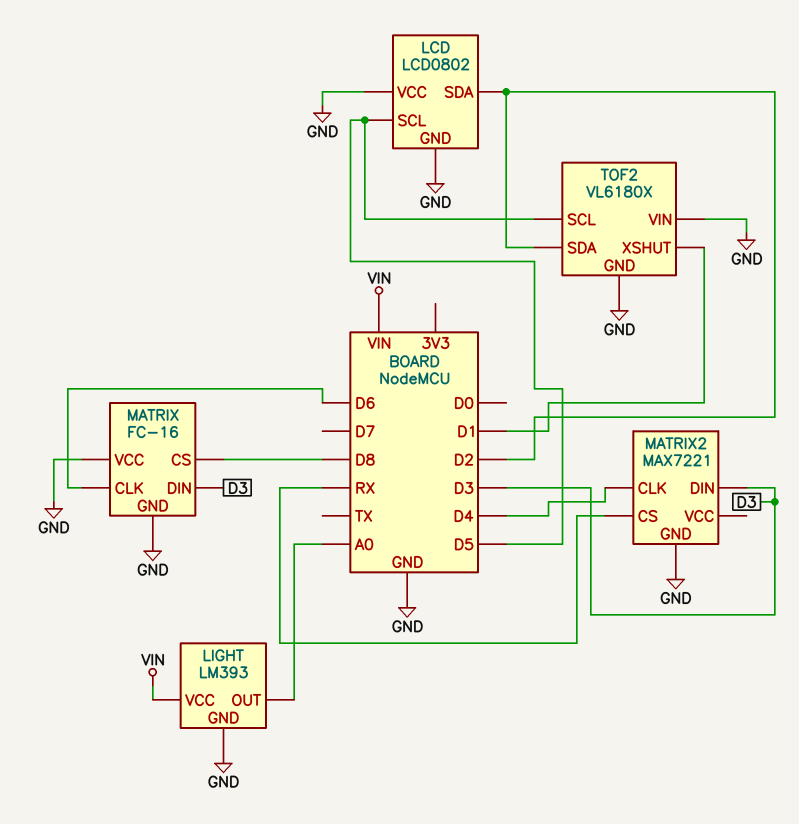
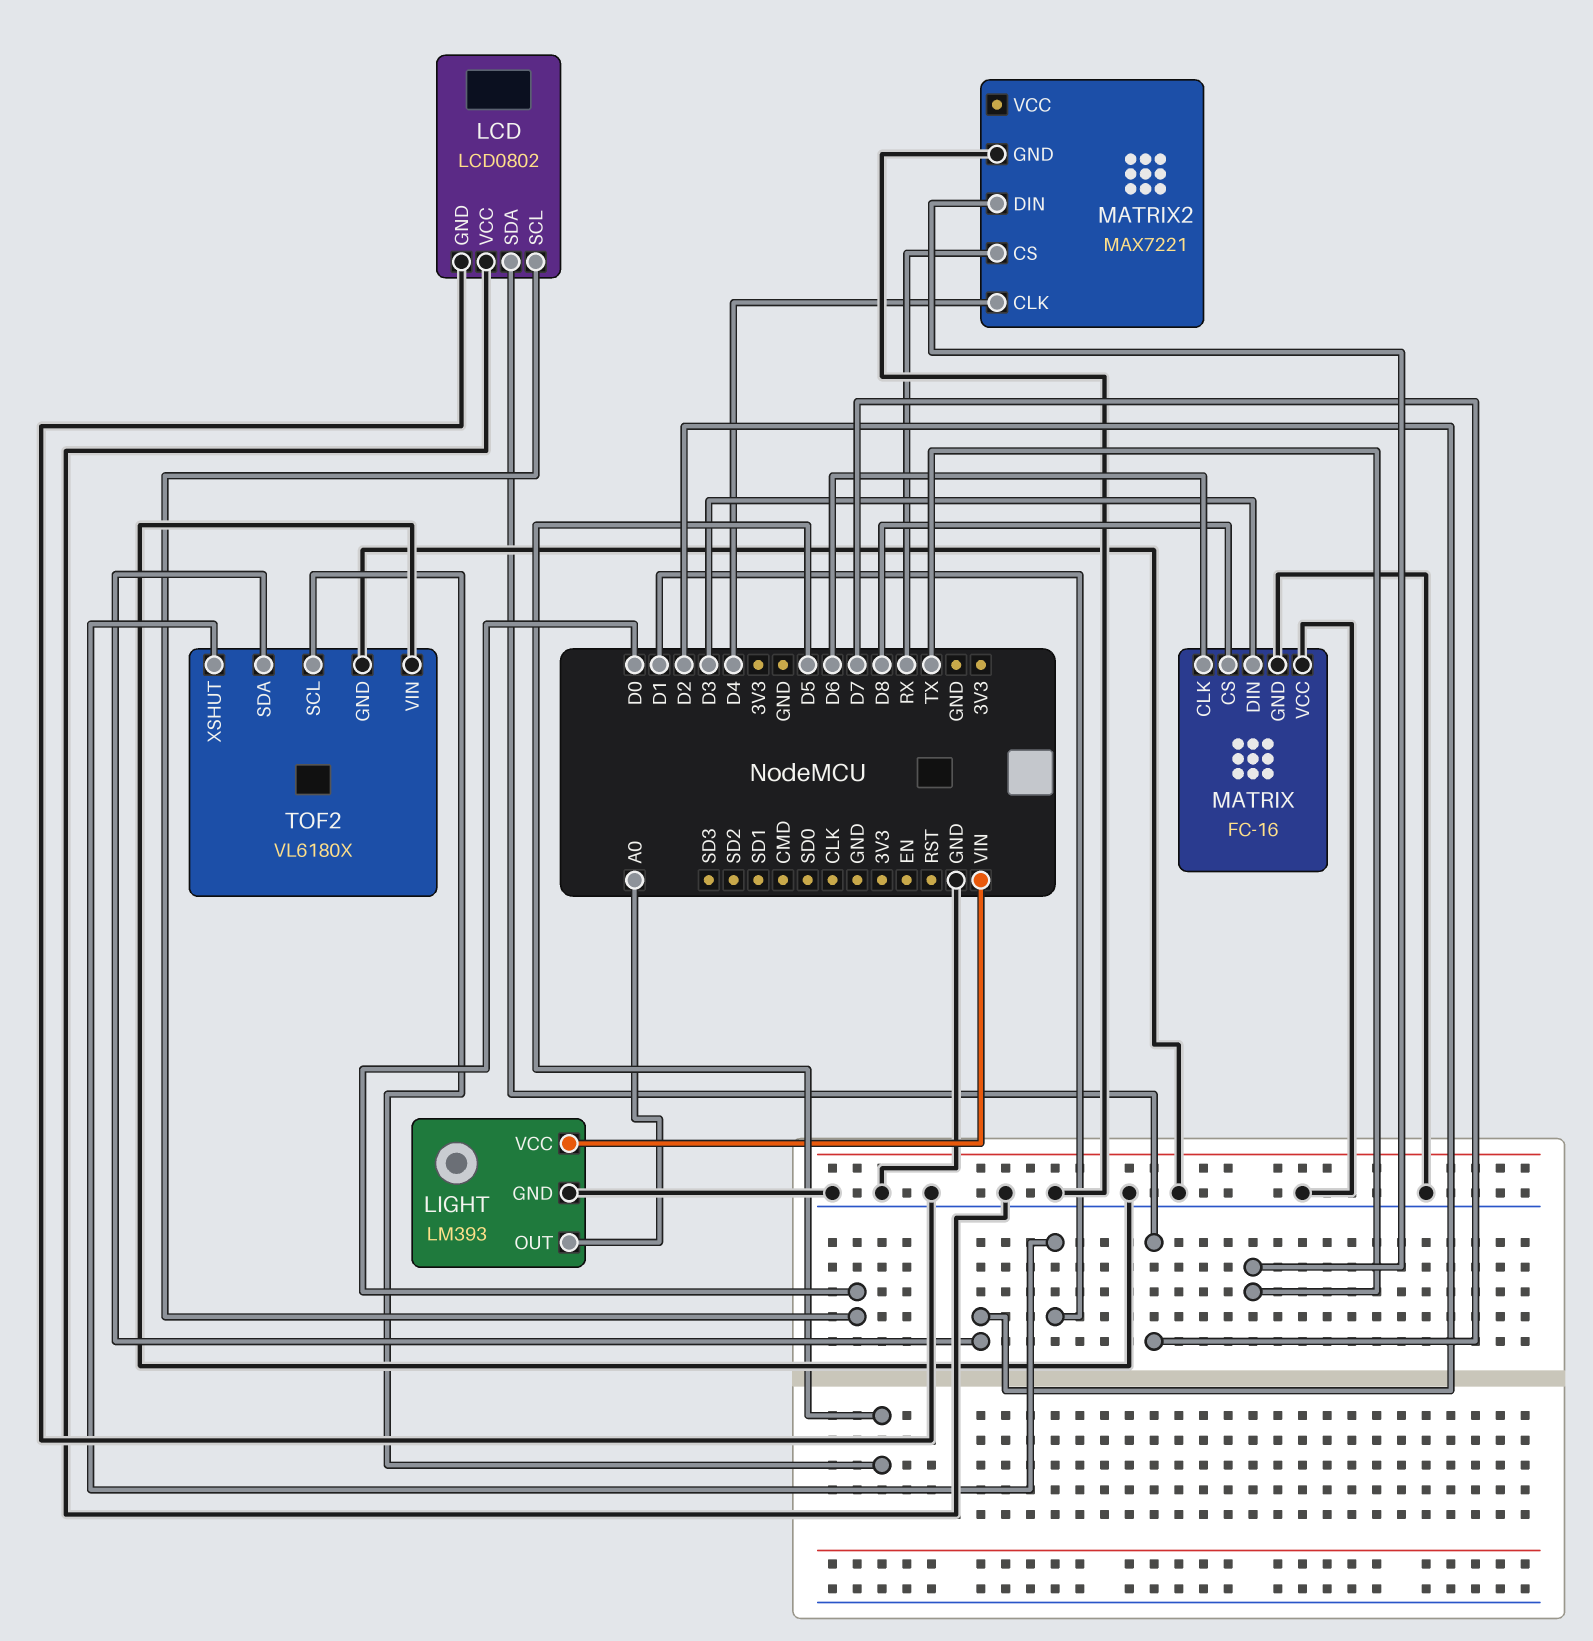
LCD pin SCL: D5 -> D0
LCD pin SDA: D2 -> D7
MATRIX2 pin DIN: D3 -> TX

